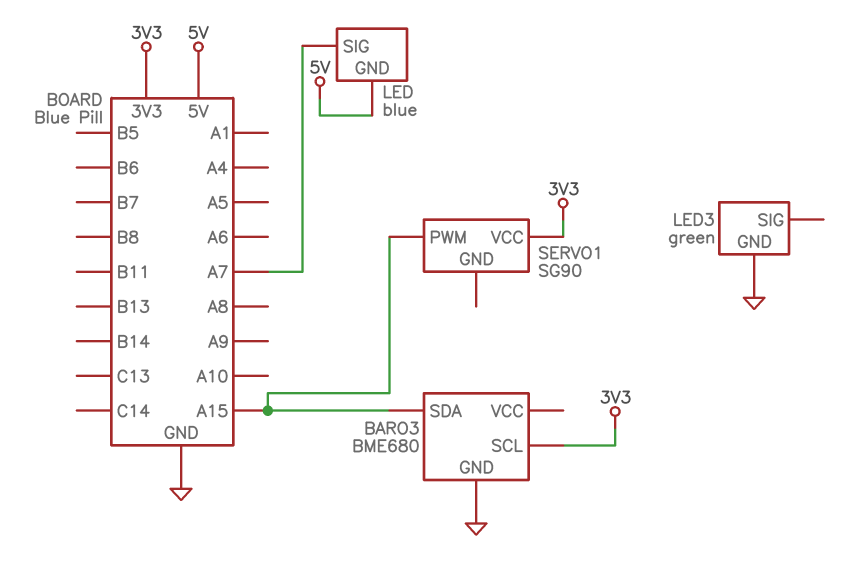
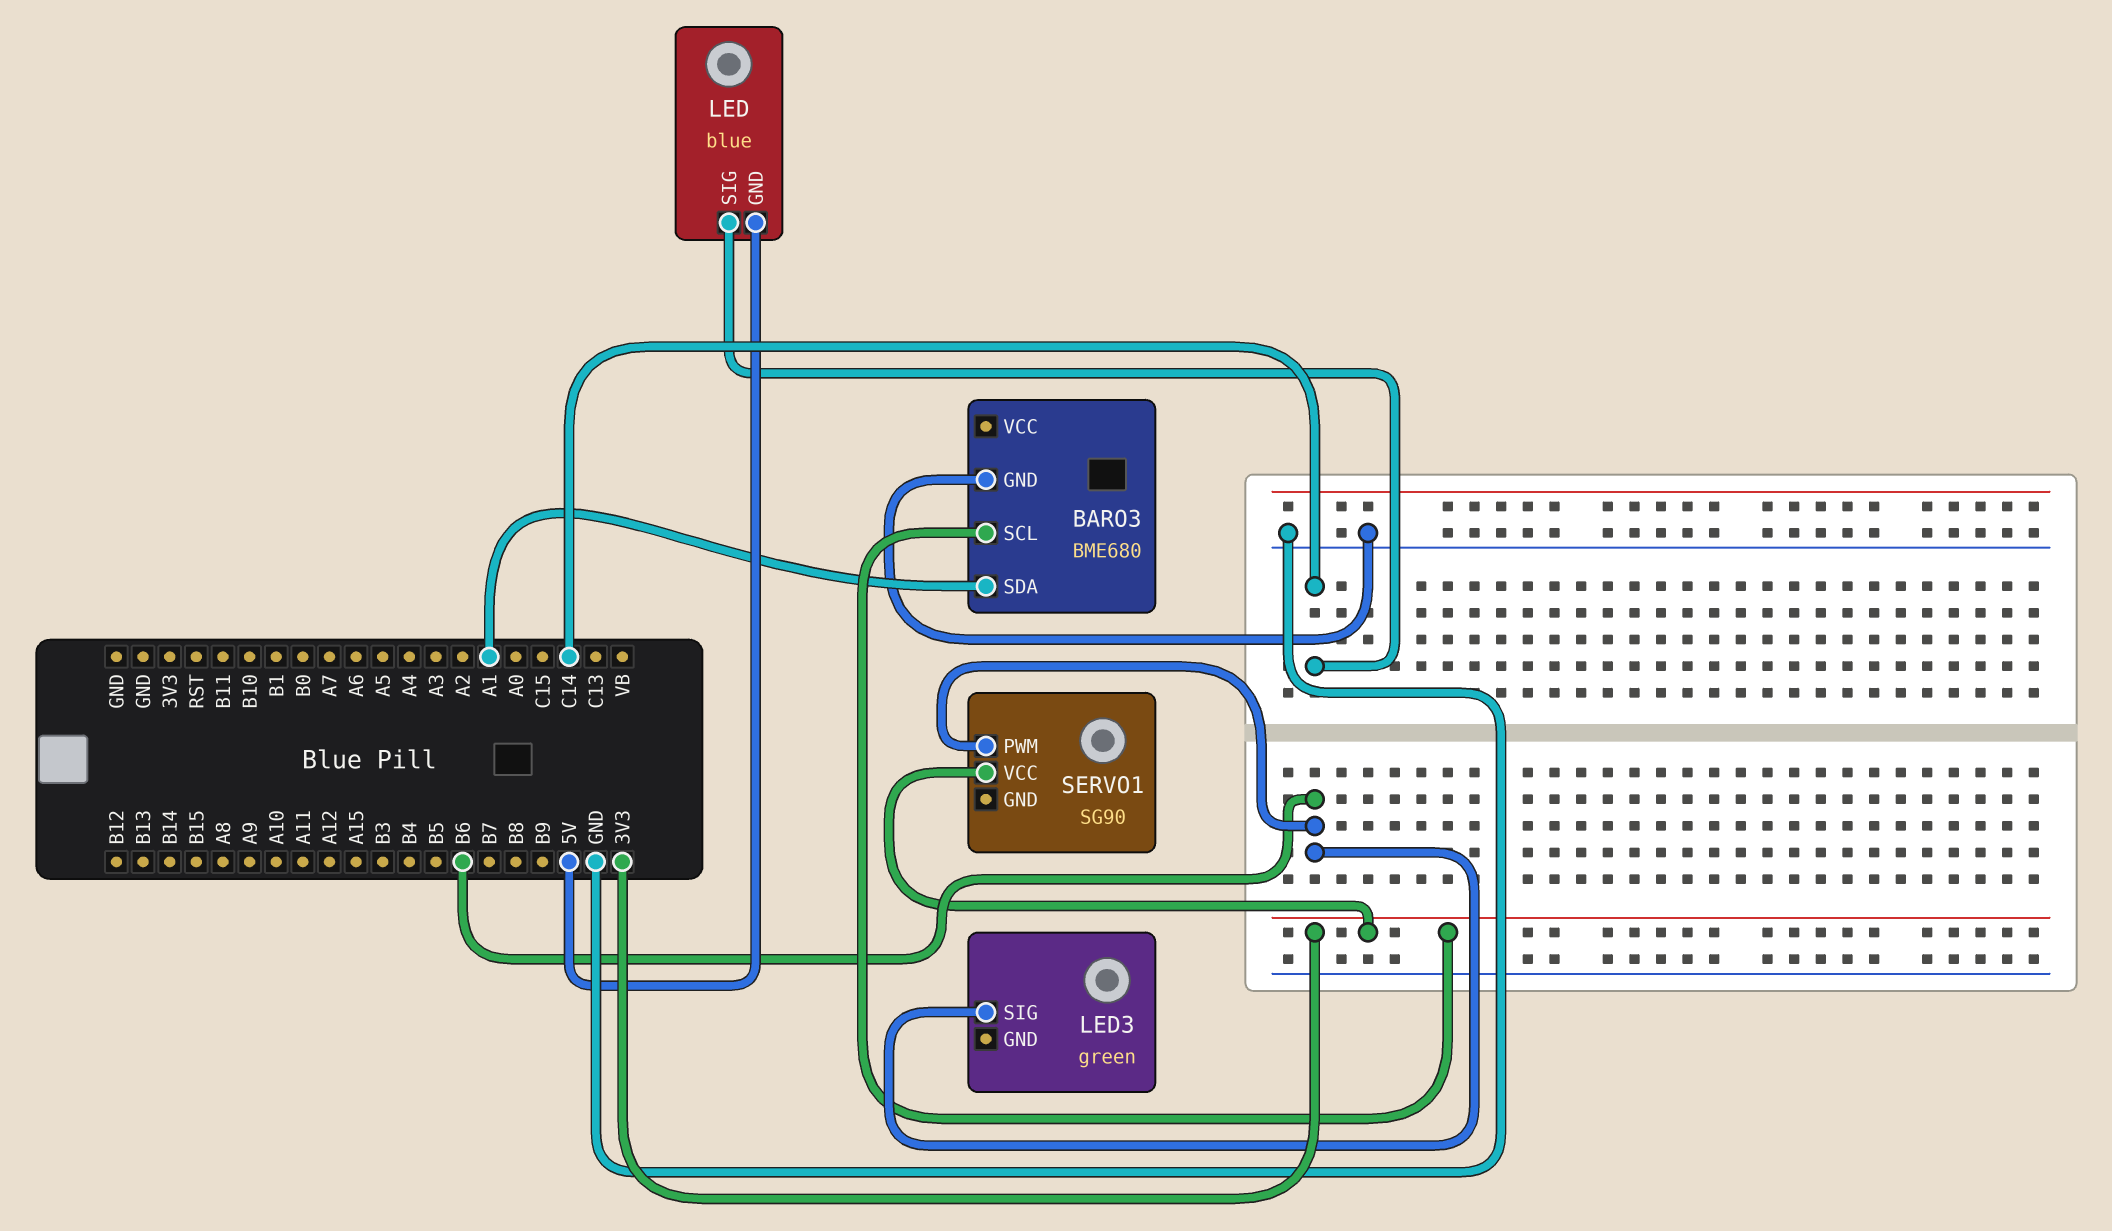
BARO3 pin SDA: A15 -> A1
LED pin SIG: A7 -> C14
LED3 pin GND: GND -> none
LED3 pin SIG: none -> B6
SERVO1 pin PWM: A15 -> B6

